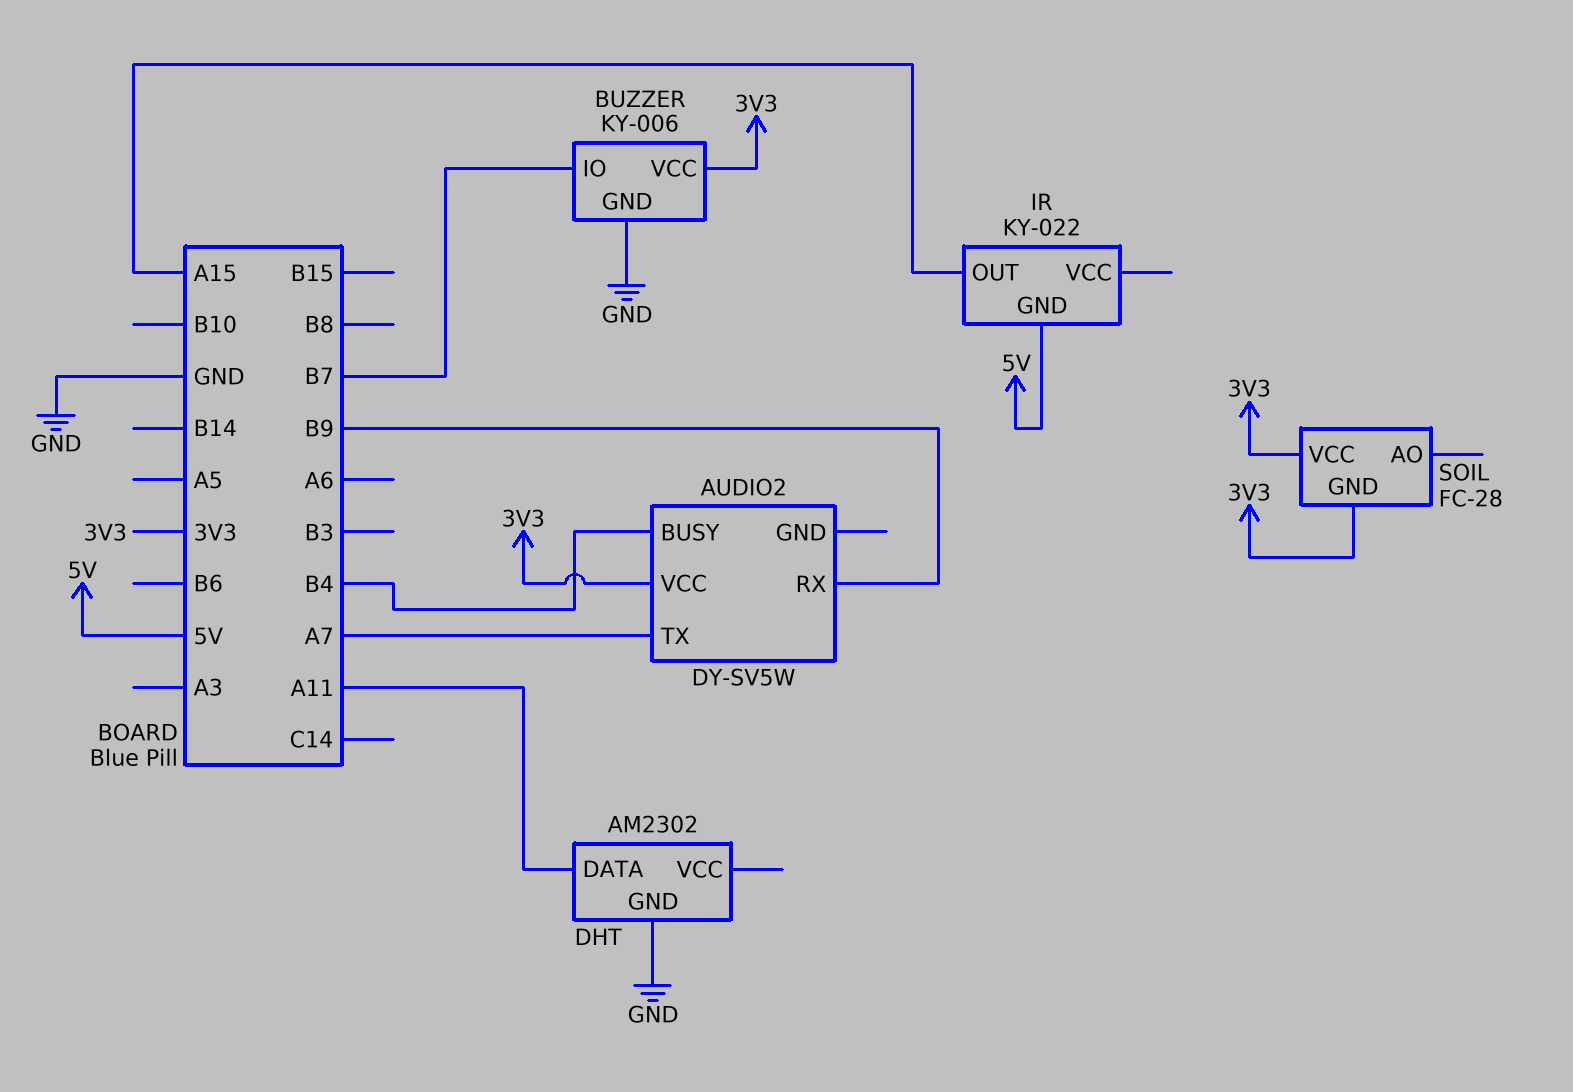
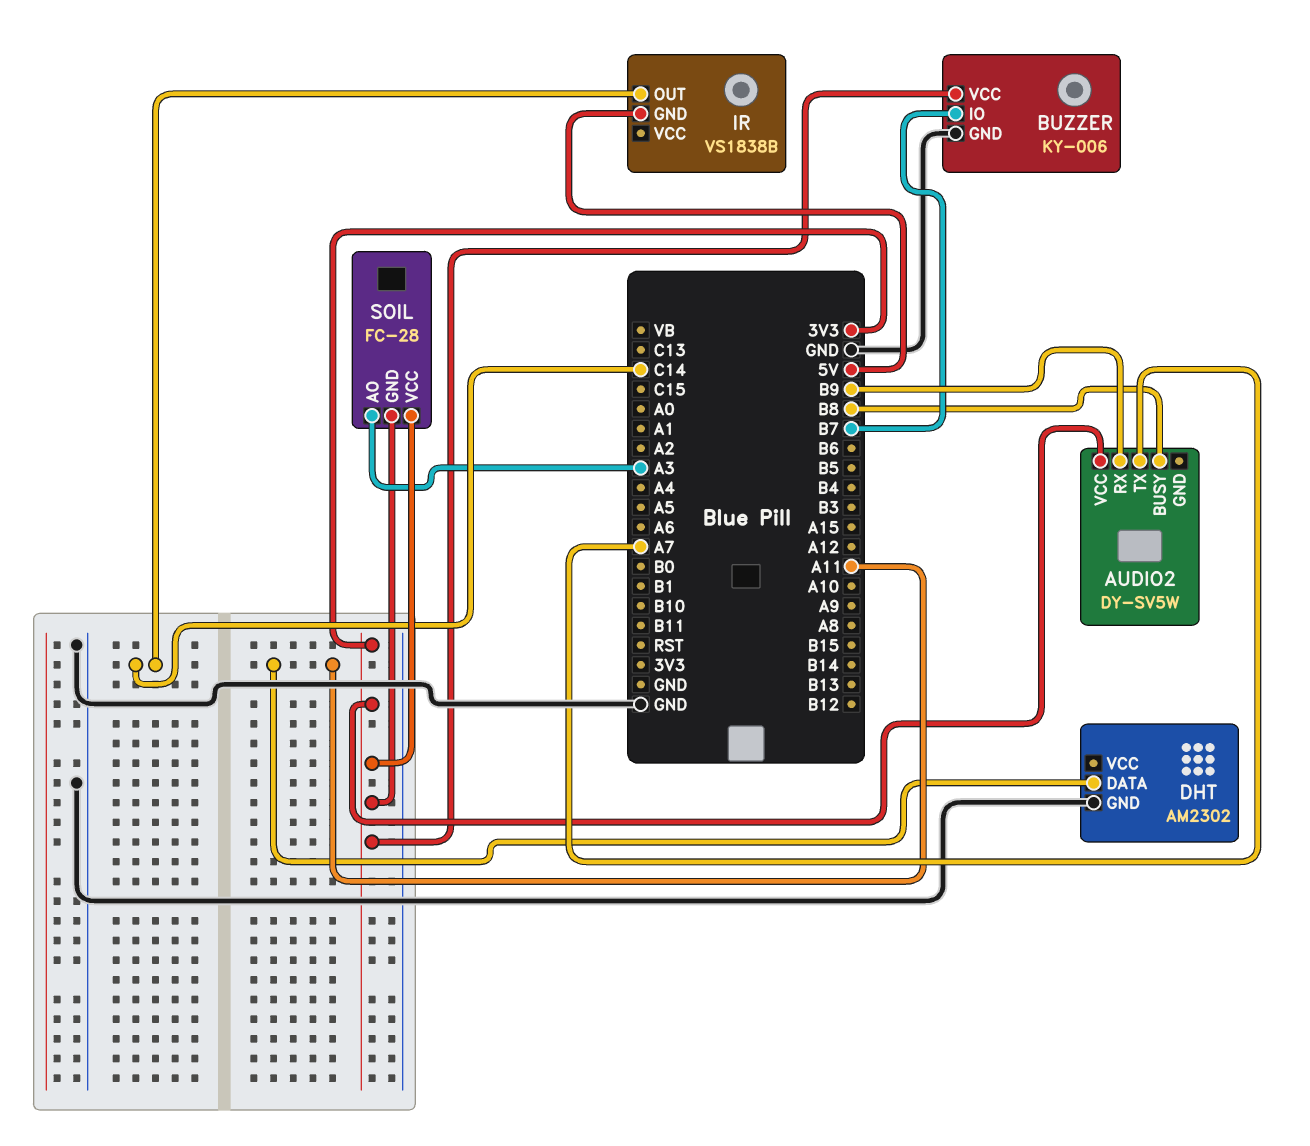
AUDIO2 pin BUSY: B4 -> B8
IR: KY-022 -> VS1838B
IR pin OUT: A15 -> C14
SOIL pin AO: none -> A3

